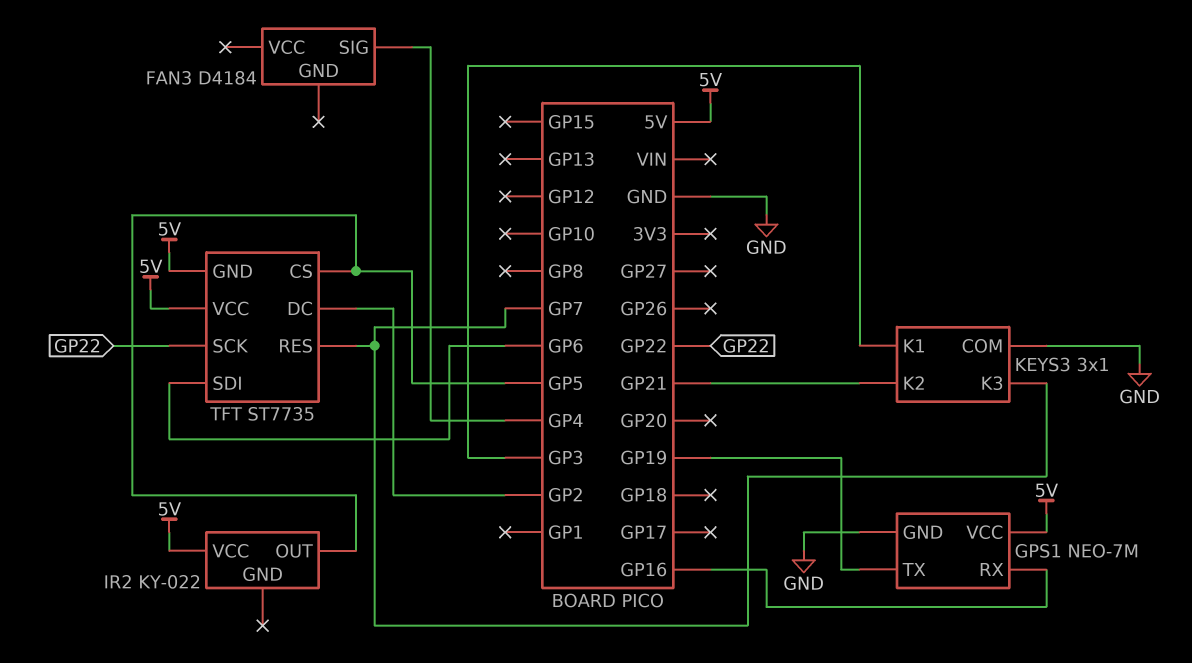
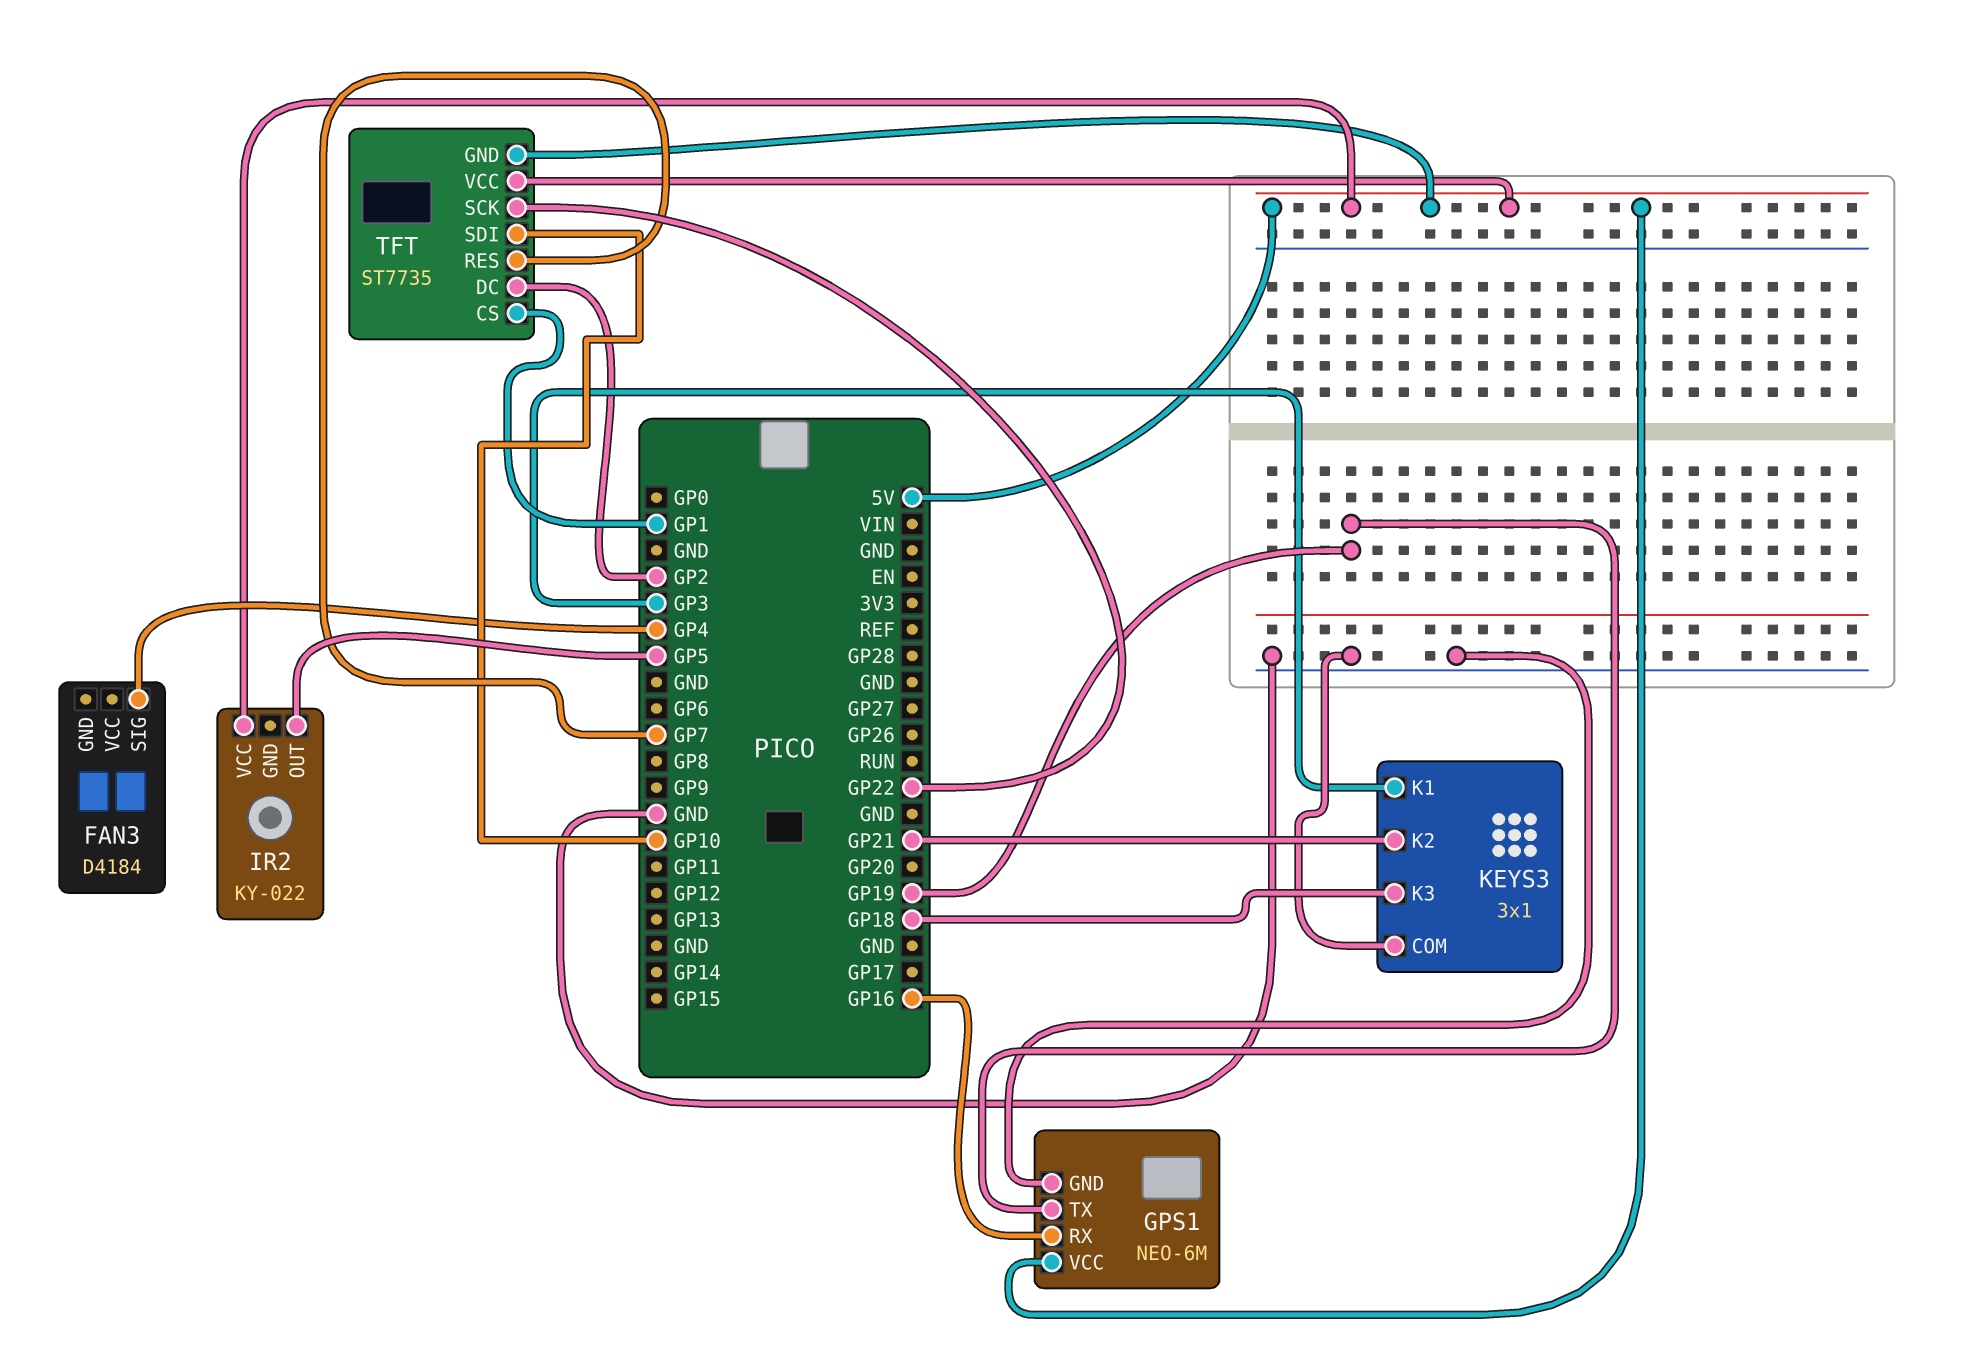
GPS1: NEO-7M -> NEO-6M
KEYS3 pin K3: GP7 -> GP18
TFT pin CS: GP5 -> GP1
TFT pin SDI: GP6 -> GP10

